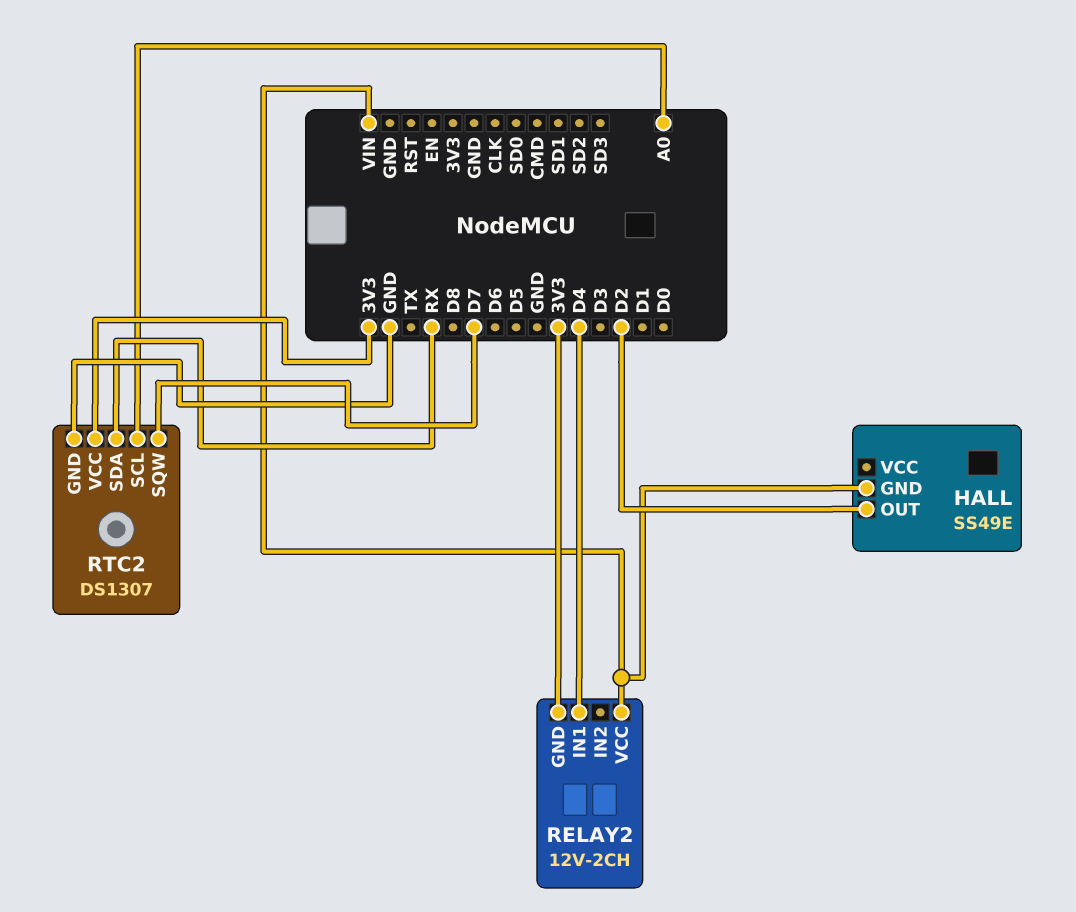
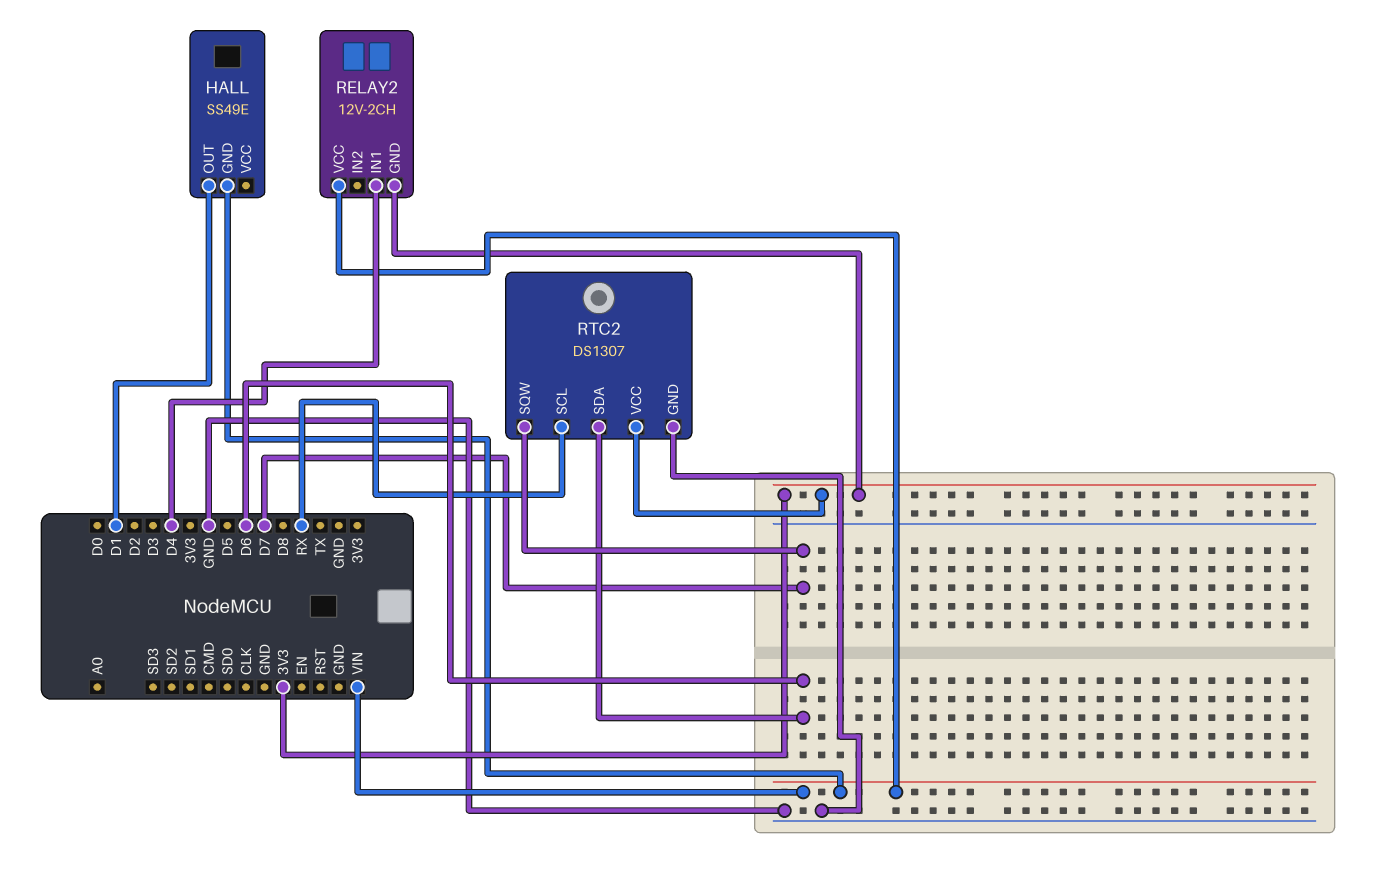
HALL pin OUT: D2 -> D1
RTC2 pin SCL: A0 -> RX
RTC2 pin SDA: RX -> D6

